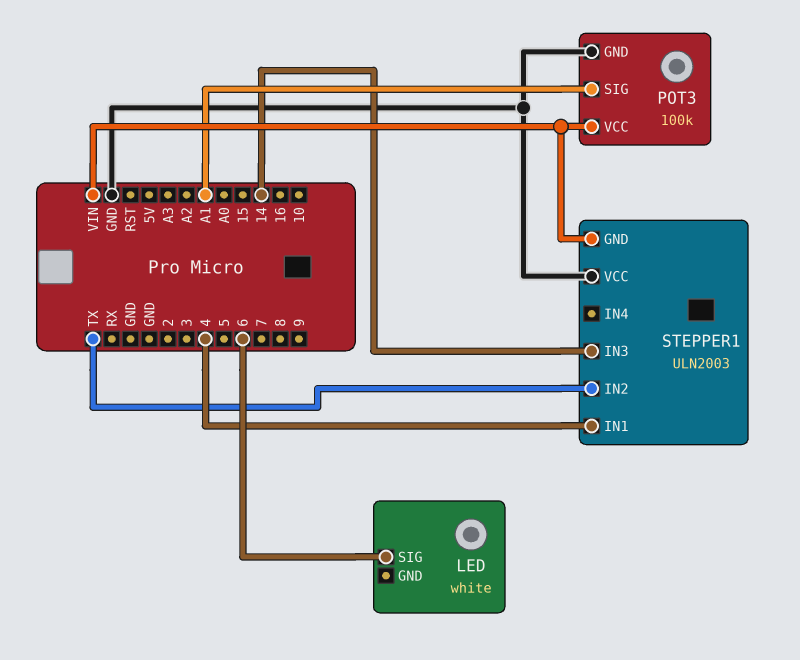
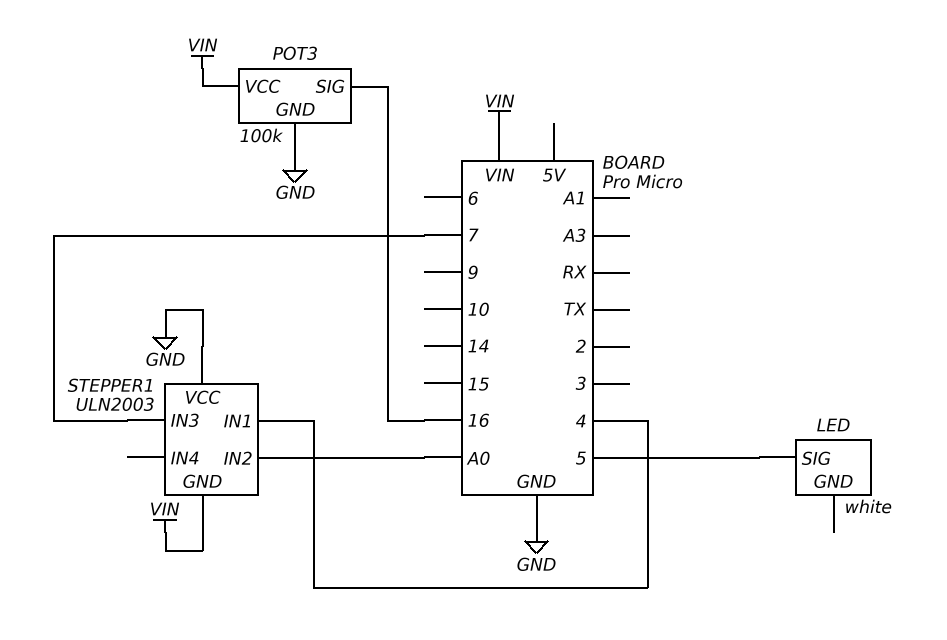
LED pin SIG: 6 -> 5
POT3 pin SIG: A1 -> 16
STEPPER1 pin IN2: TX -> A0
STEPPER1 pin IN3: 14 -> 7

